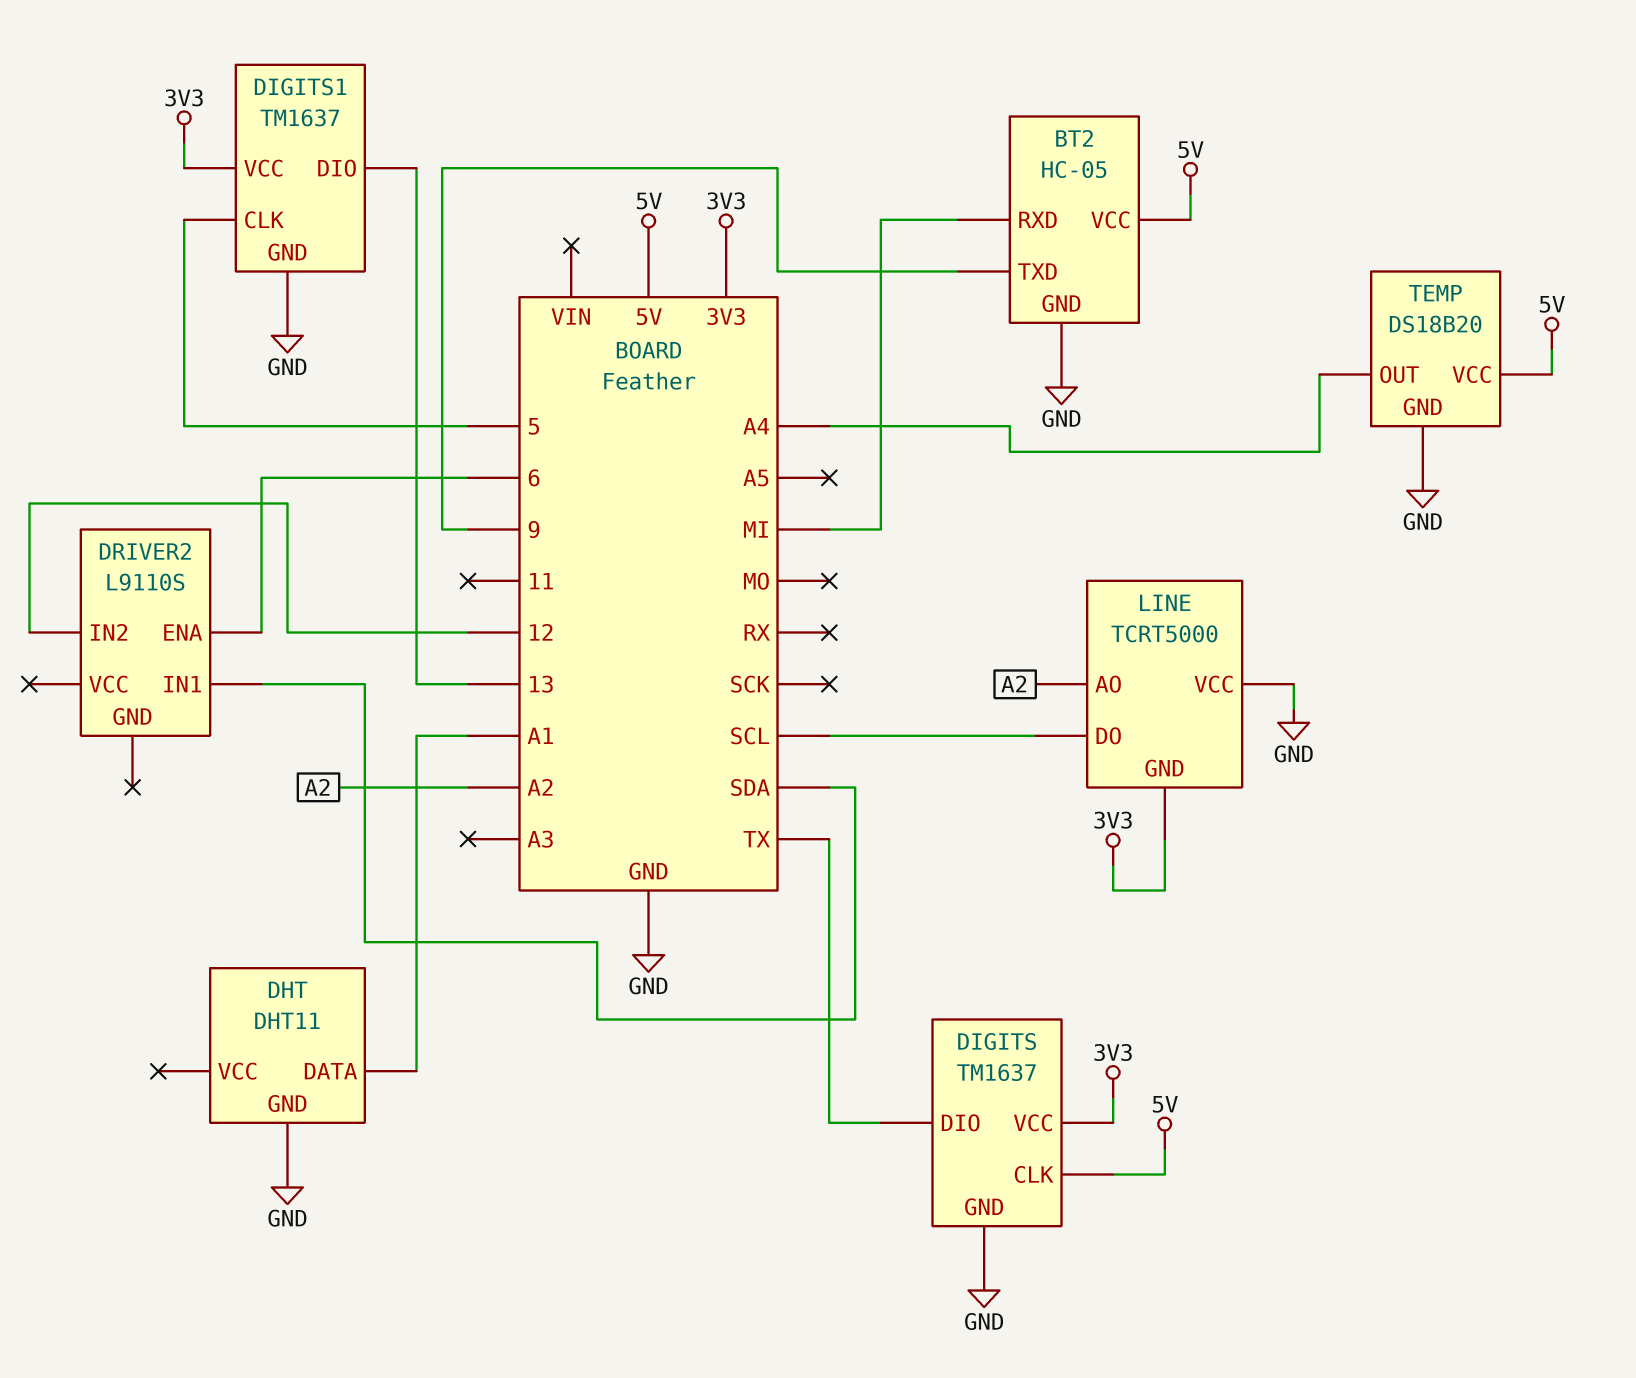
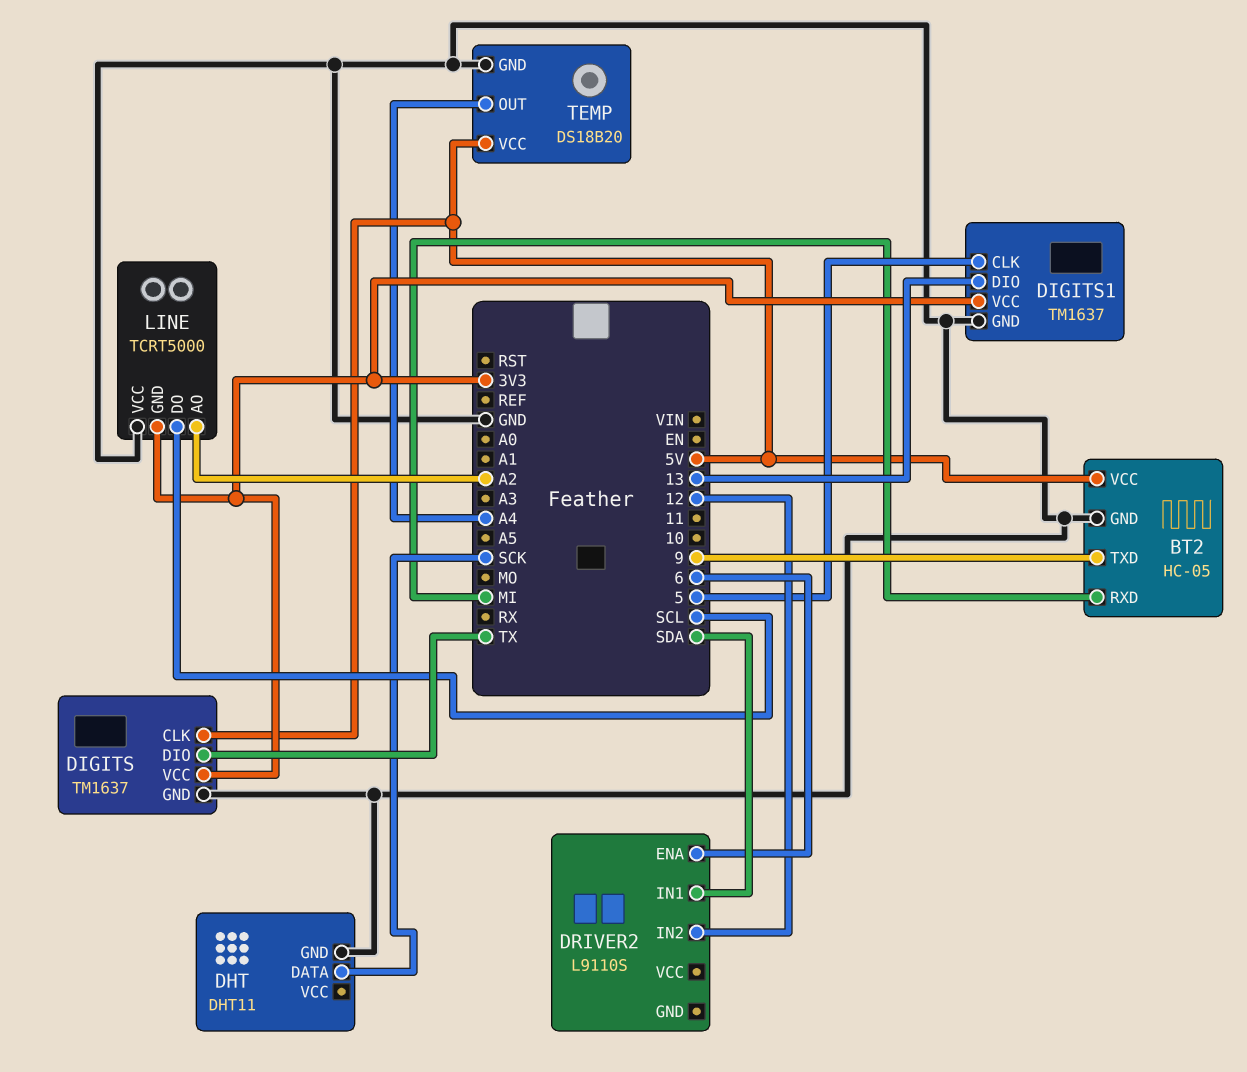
DHT pin DATA: A1 -> SCK

